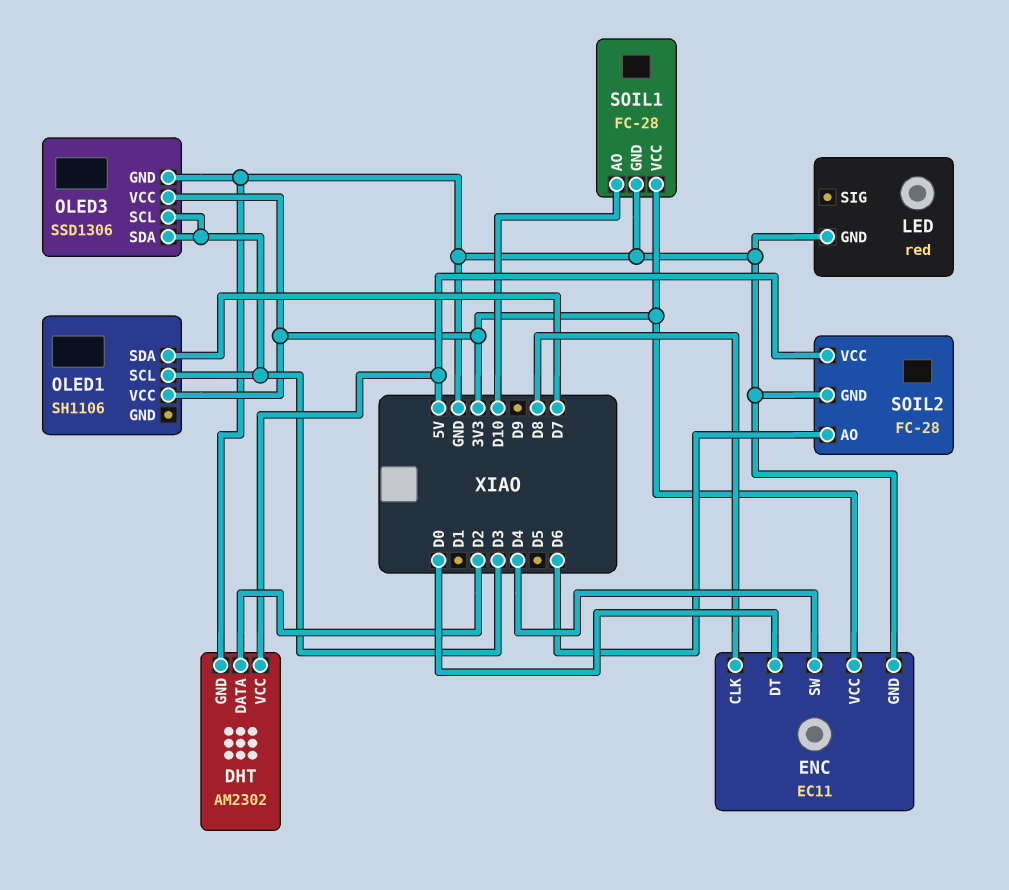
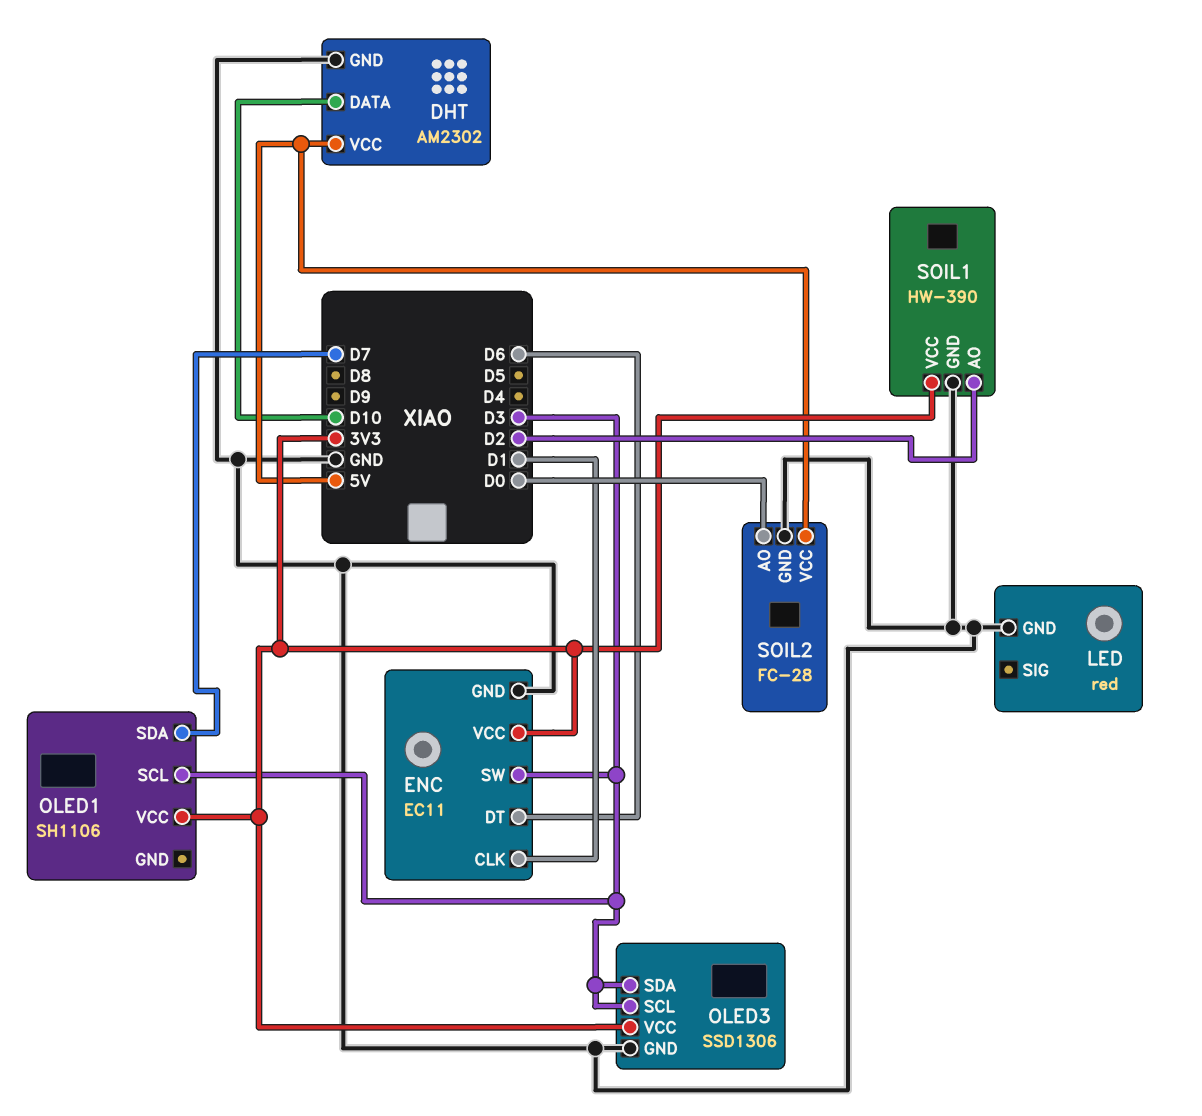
DHT pin DATA: D2 -> D10
ENC pin CLK: D8 -> D1
ENC pin DT: D0 -> D6
ENC pin SW: D4 -> D3
SOIL1: FC-28 -> HW-390
SOIL1 pin AO: D10 -> D2
SOIL2 pin AO: D6 -> D0

